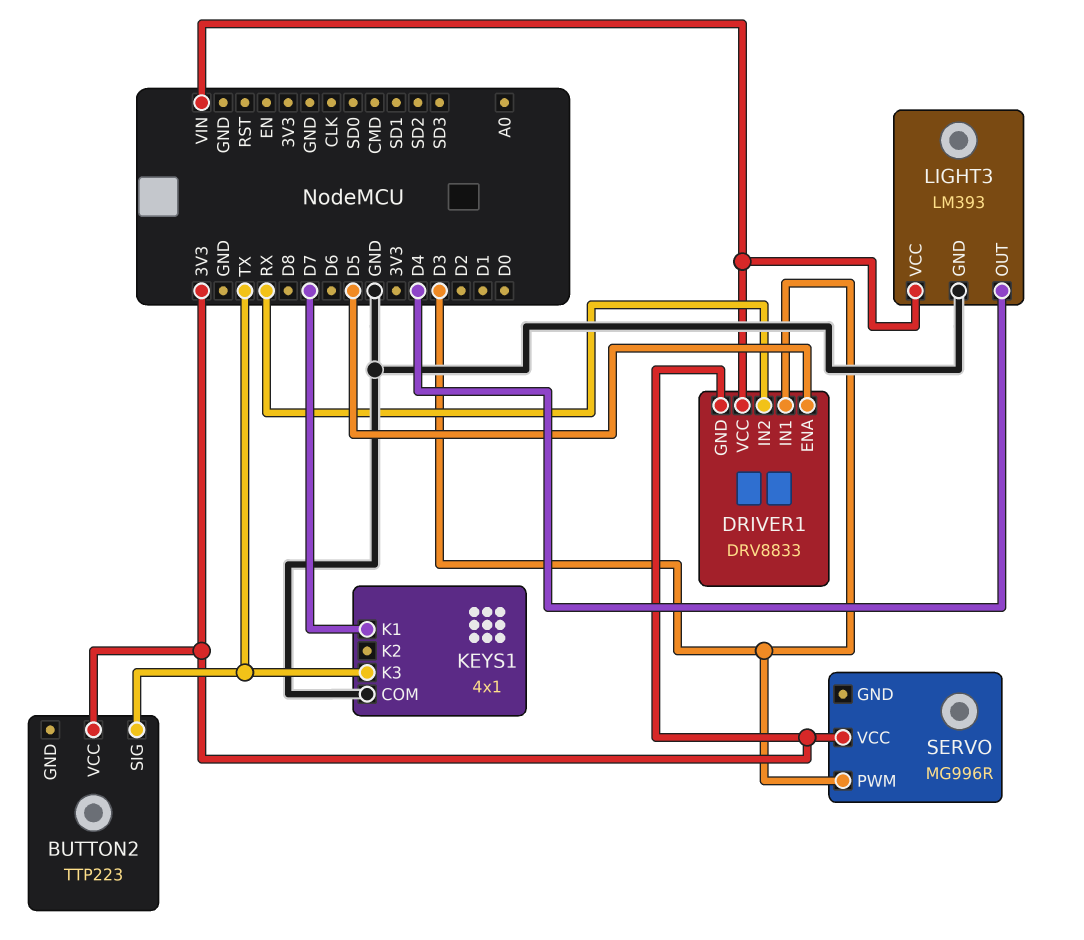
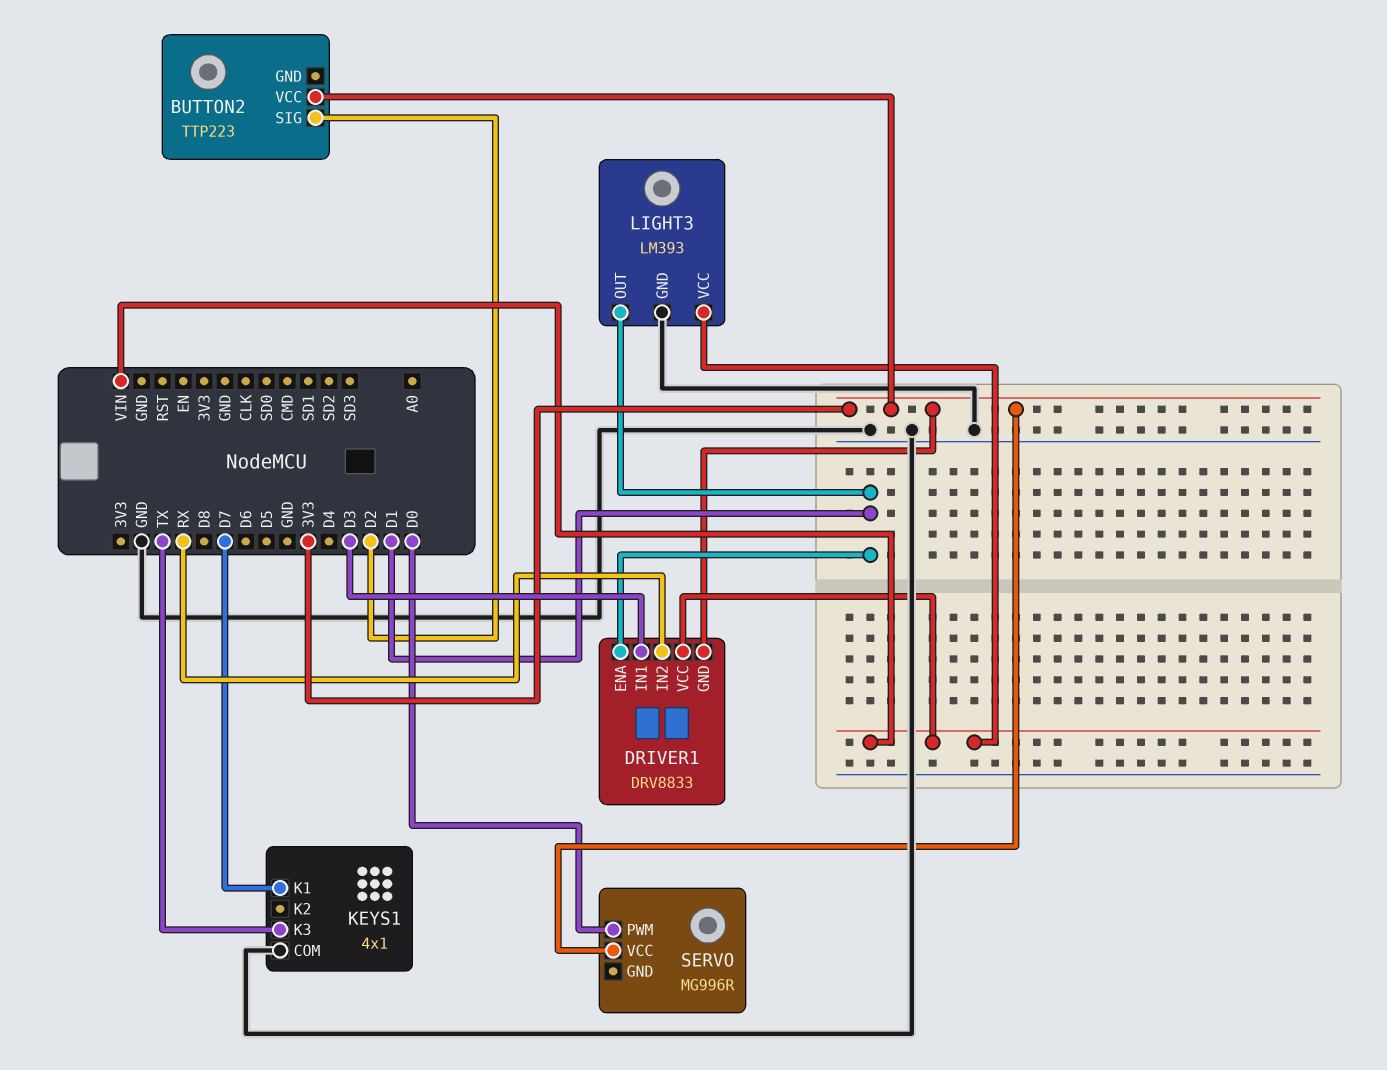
BUTTON2 pin SIG: TX -> D2
DRIVER1 pin ENA: D5 -> D1
LIGHT3 pin OUT: D4 -> D1
SERVO pin PWM: D3 -> D0

